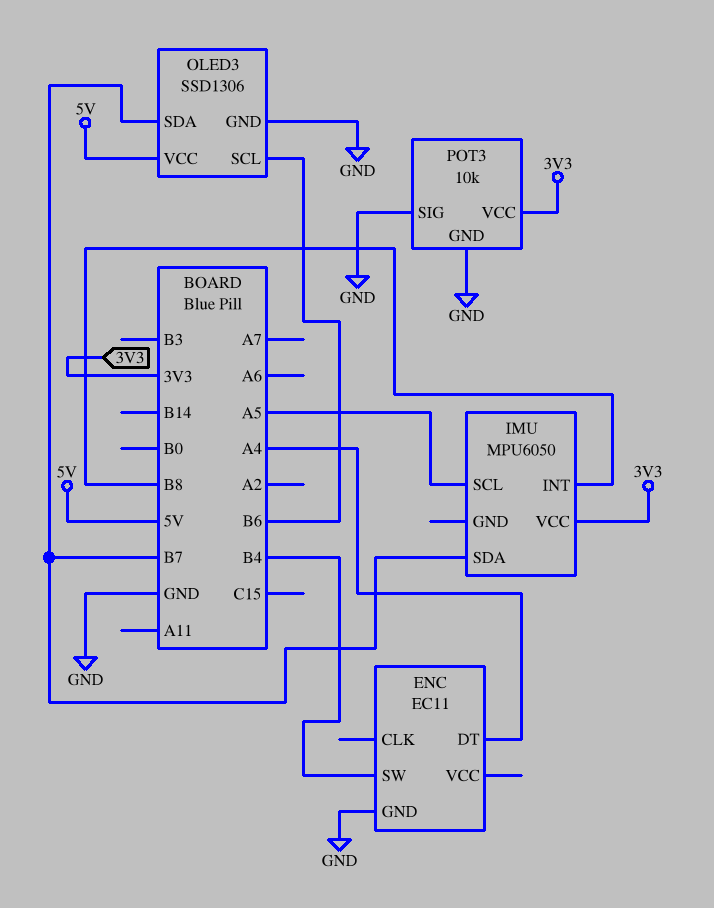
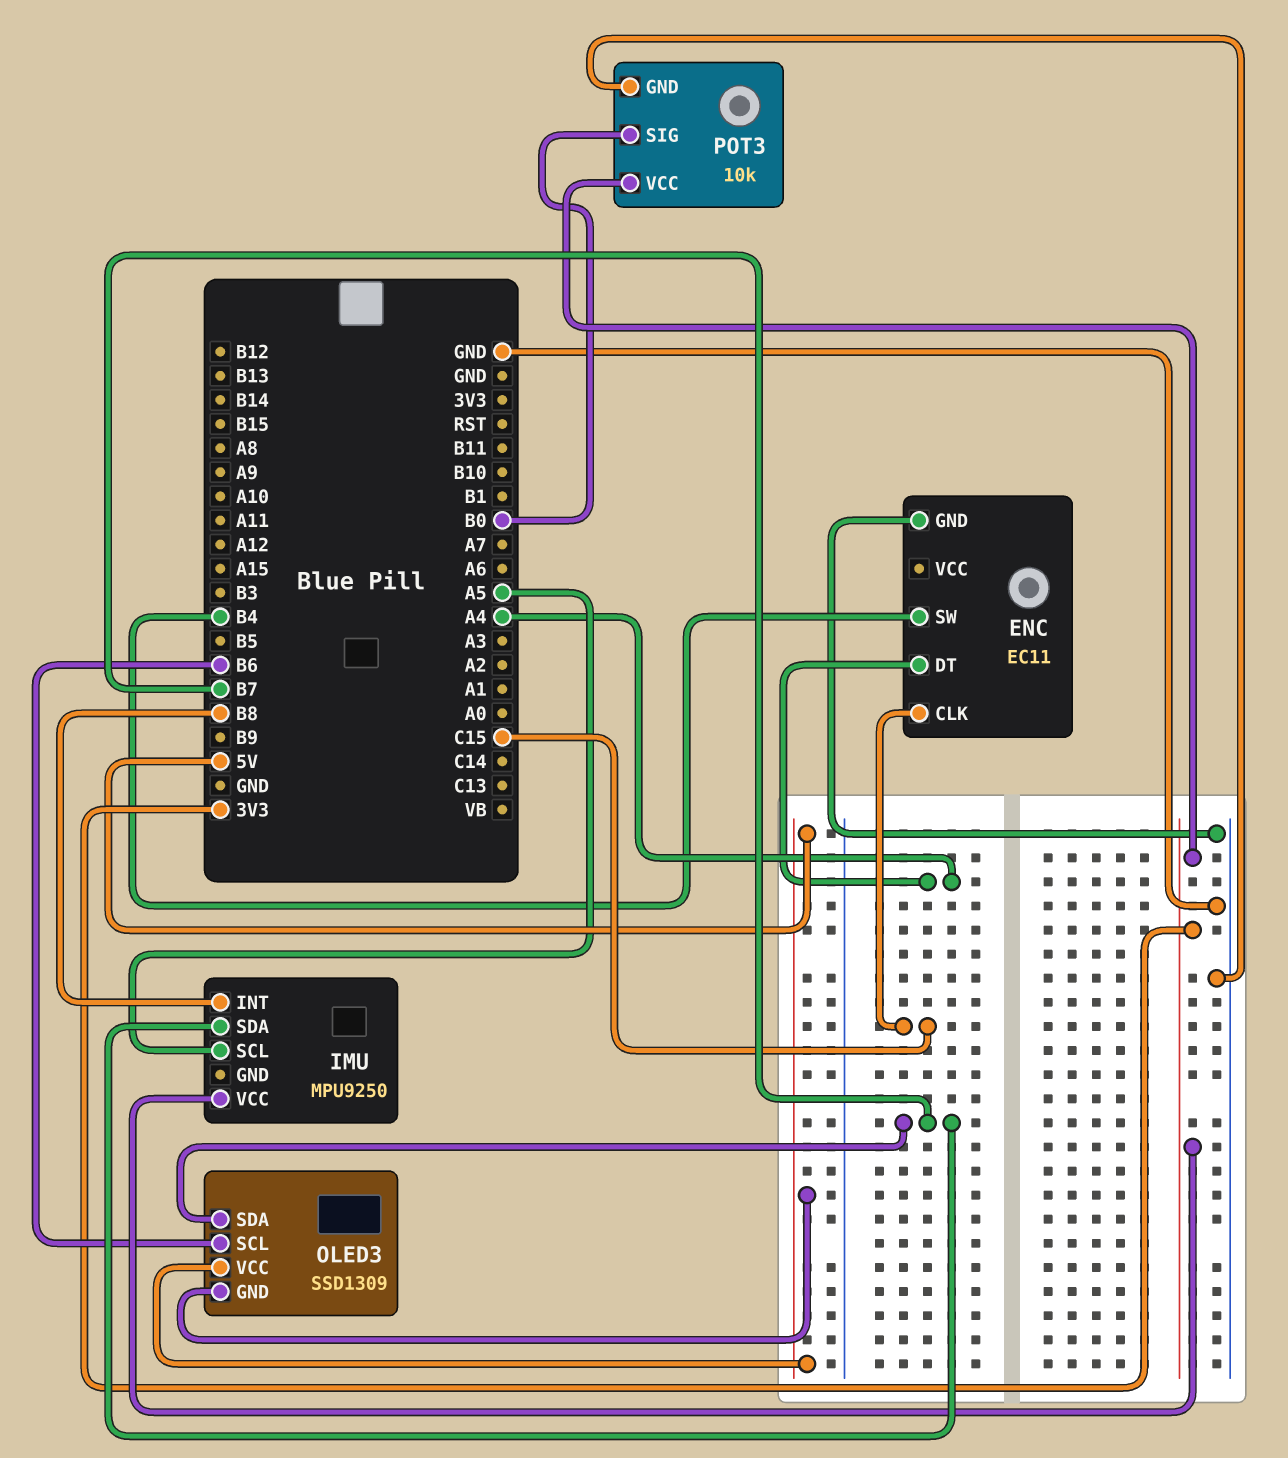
ENC pin CLK: none -> C15
IMU: MPU6050 -> MPU9250
OLED3: SSD1306 -> SSD1309
OLED3 pin GND: GND -> 5V
POT3 pin SIG: GND -> B0

